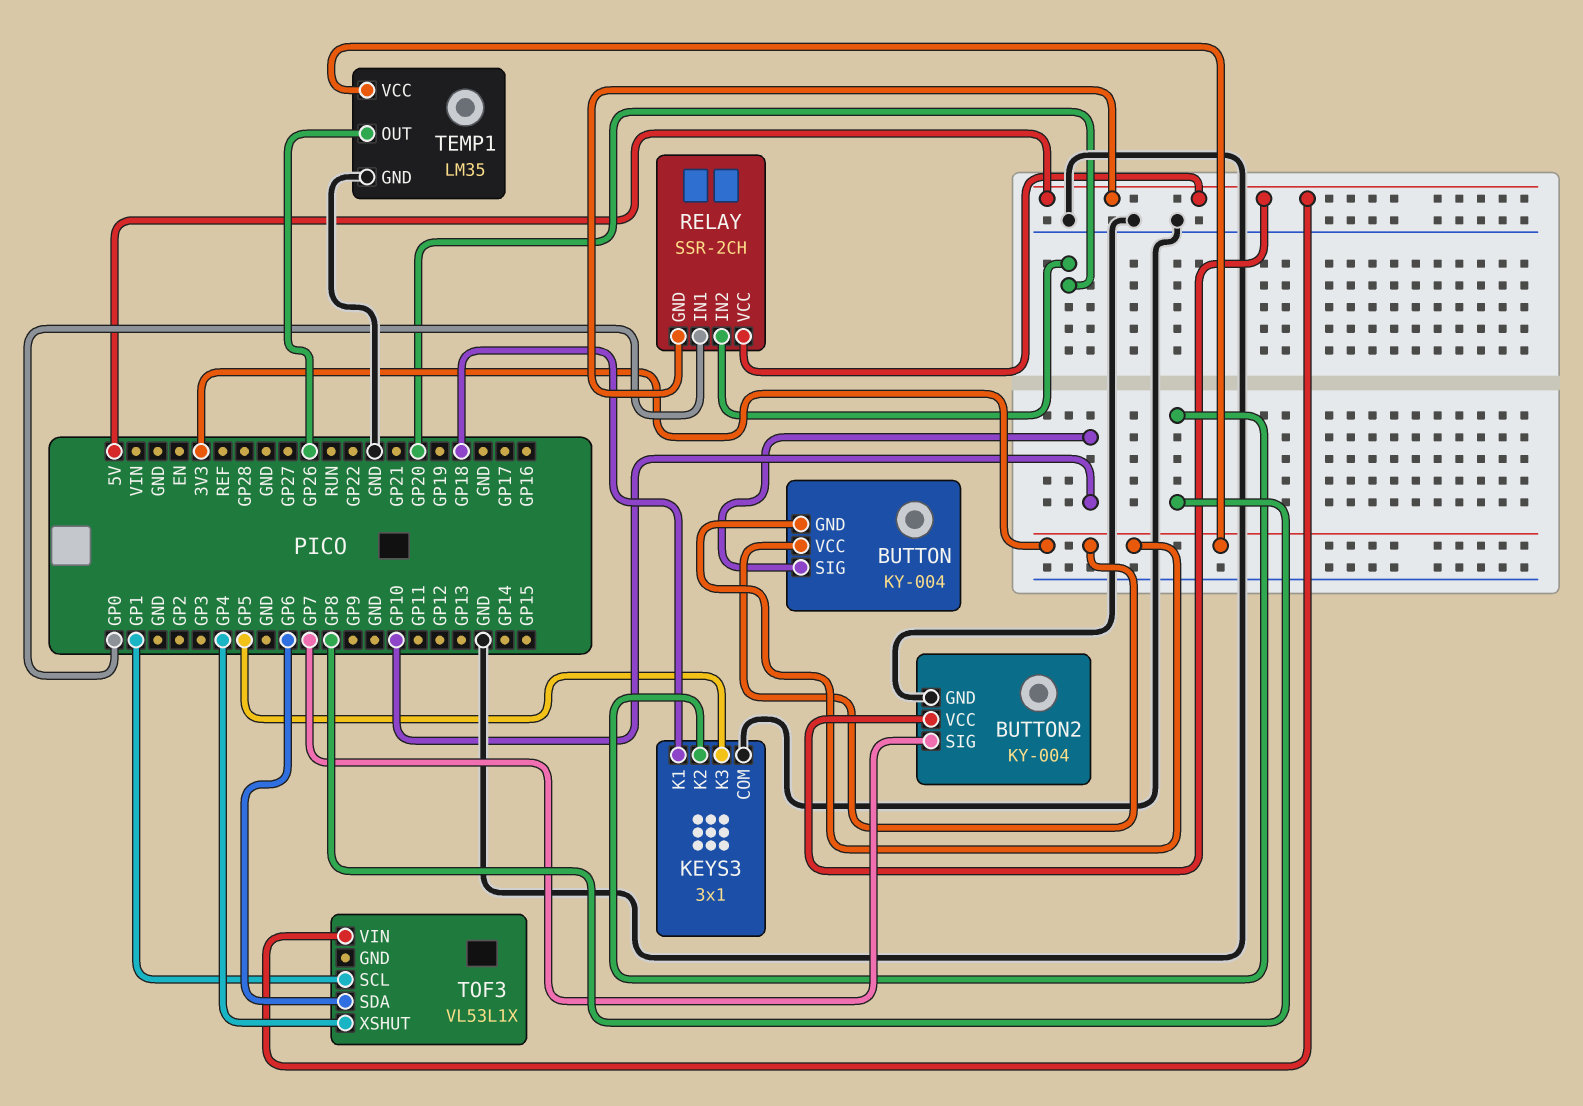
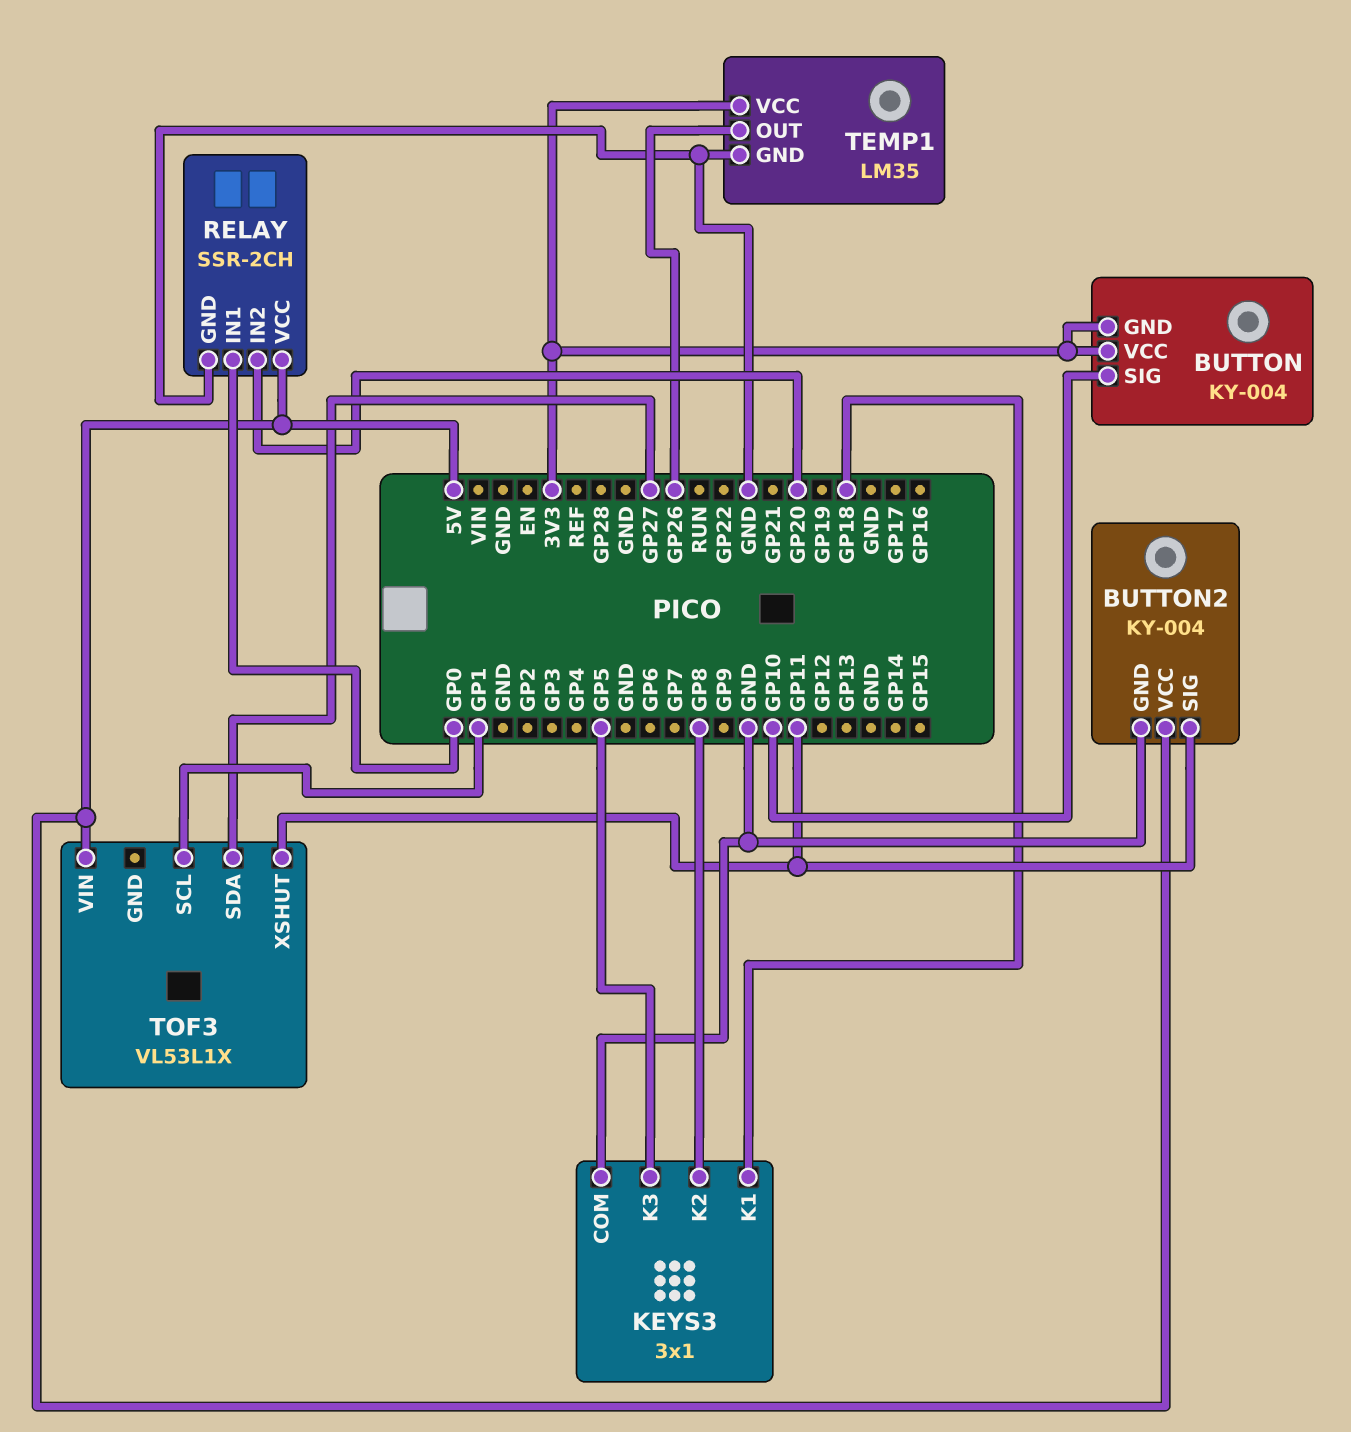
BUTTON2 pin SIG: GP7 -> GP11
RELAY pin GND: 5V -> GND
TOF3 pin SDA: GP6 -> GP27
TOF3 pin XSHUT: GP4 -> GP11

